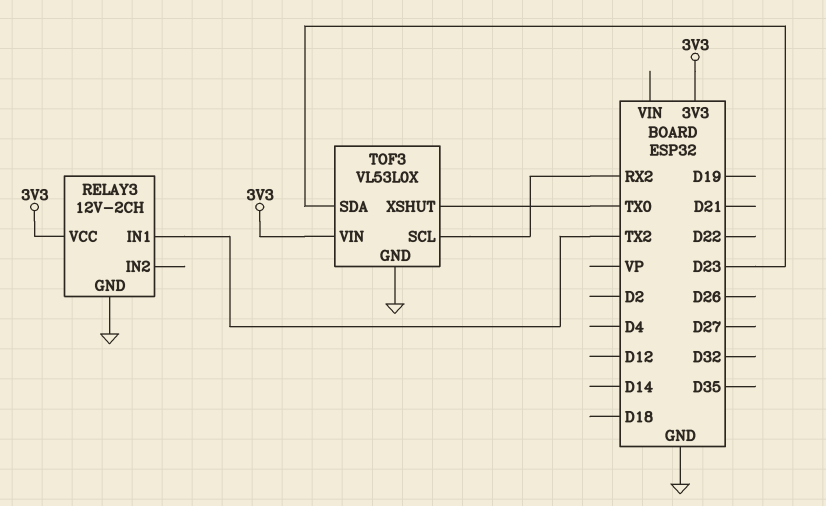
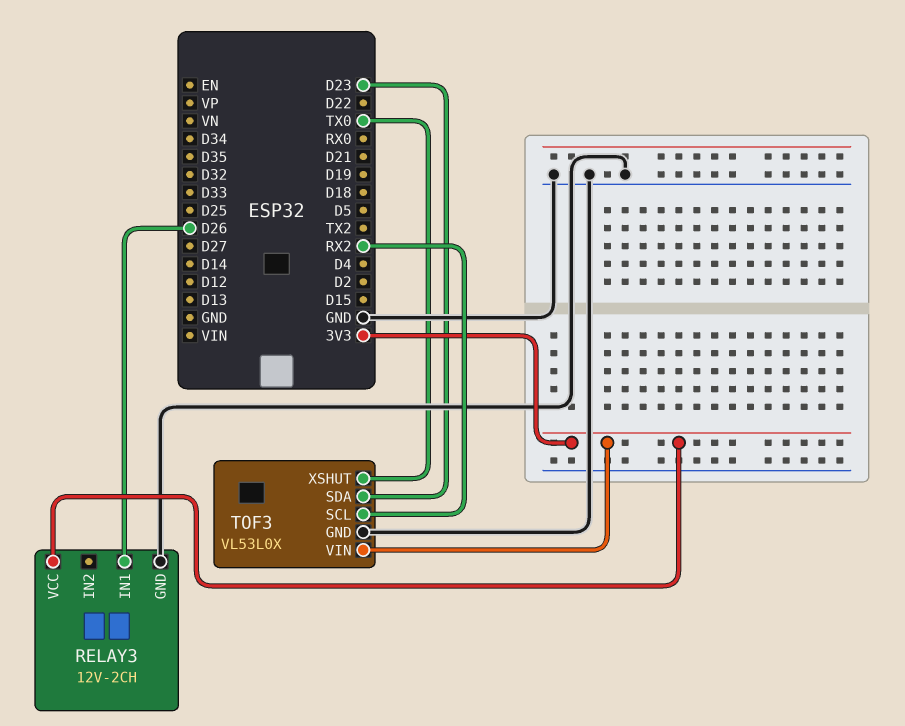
RELAY3 pin IN1: TX2 -> D26

